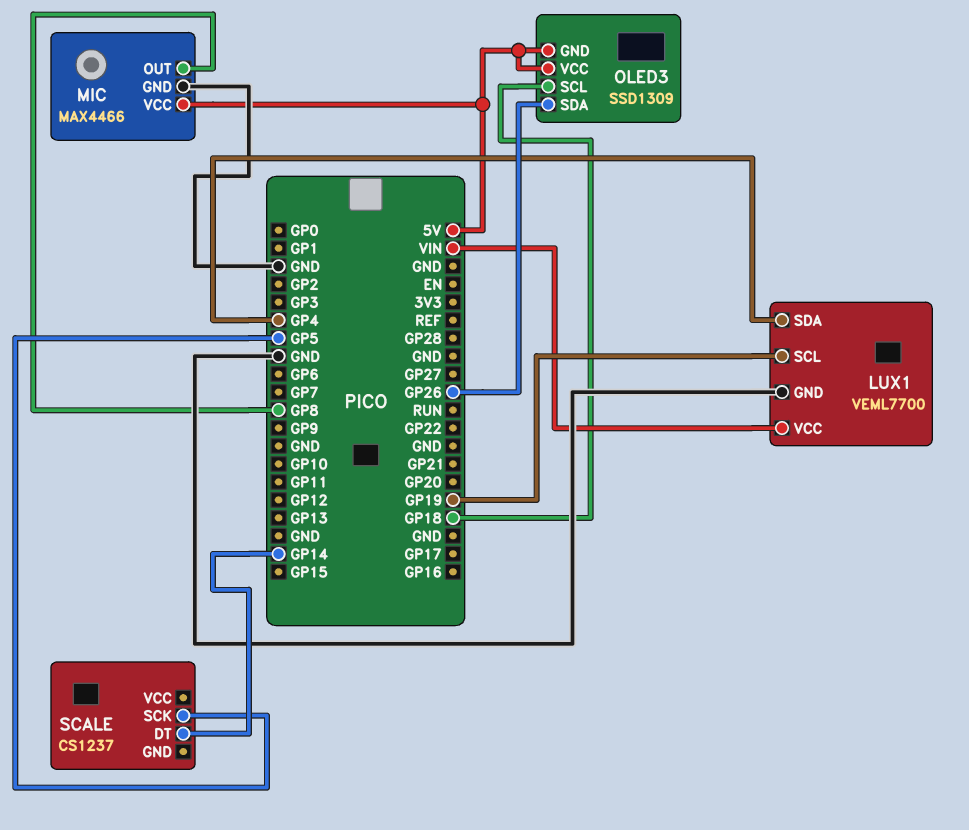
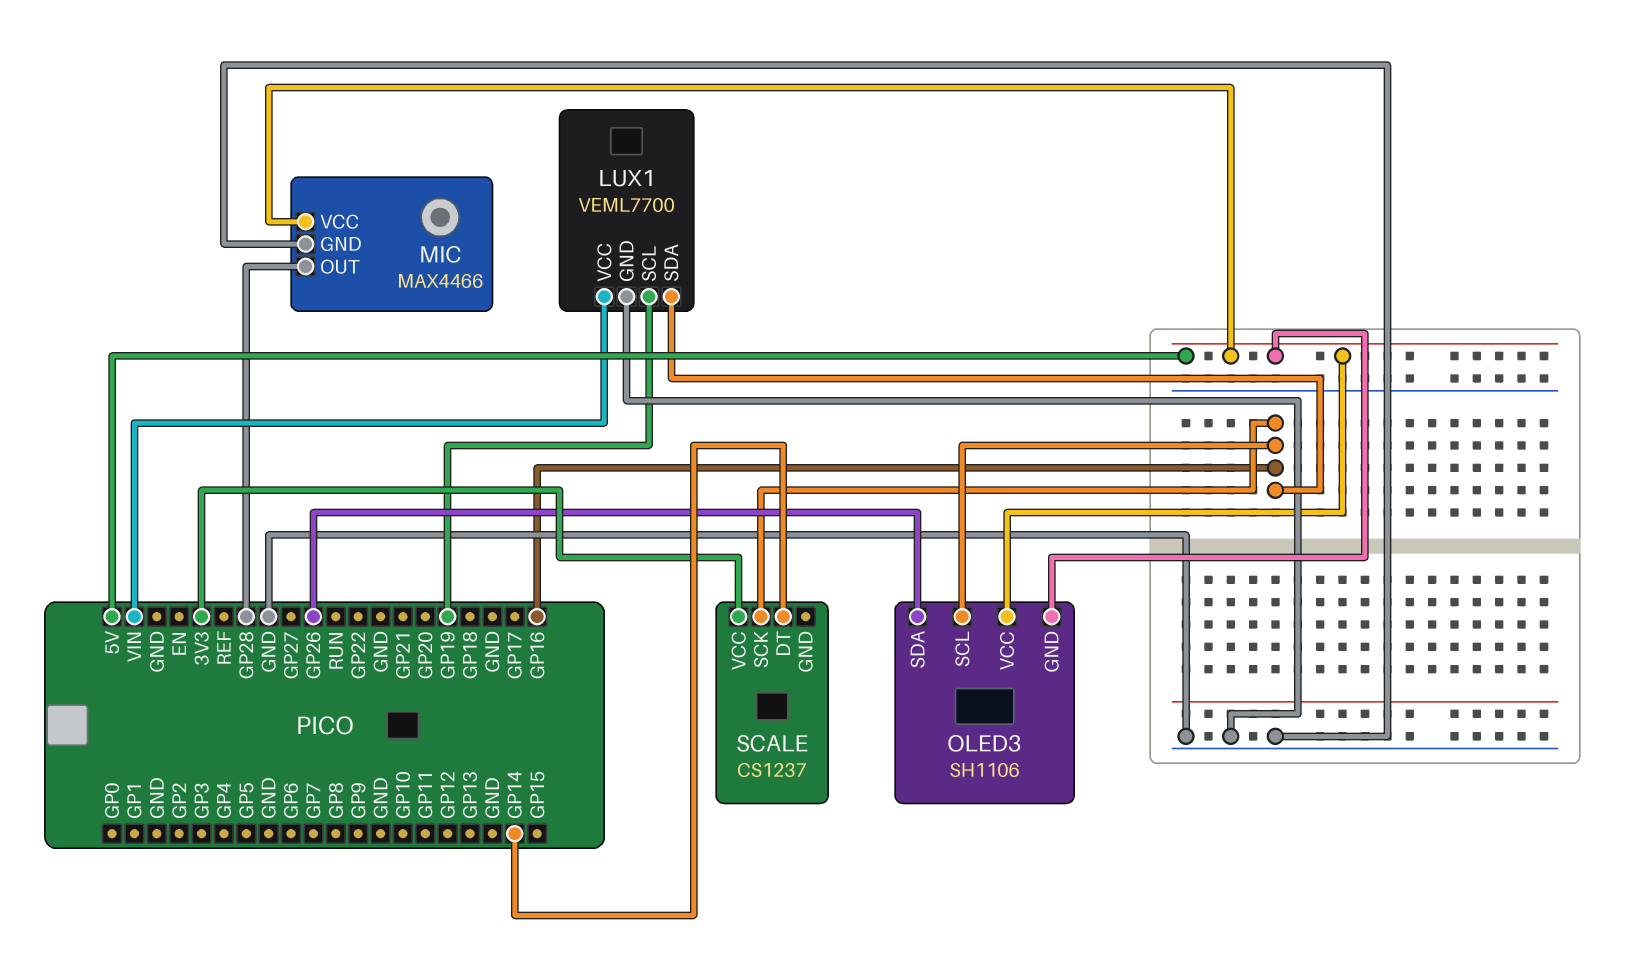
LUX1 pin SDA: GP4 -> GP16
MIC pin OUT: GP8 -> GP28
OLED3: SSD1309 -> SH1106
OLED3 pin SCL: GP18 -> GP16
SCALE pin SCK: GP5 -> GP16
SCALE pin VCC: none -> 3V3

